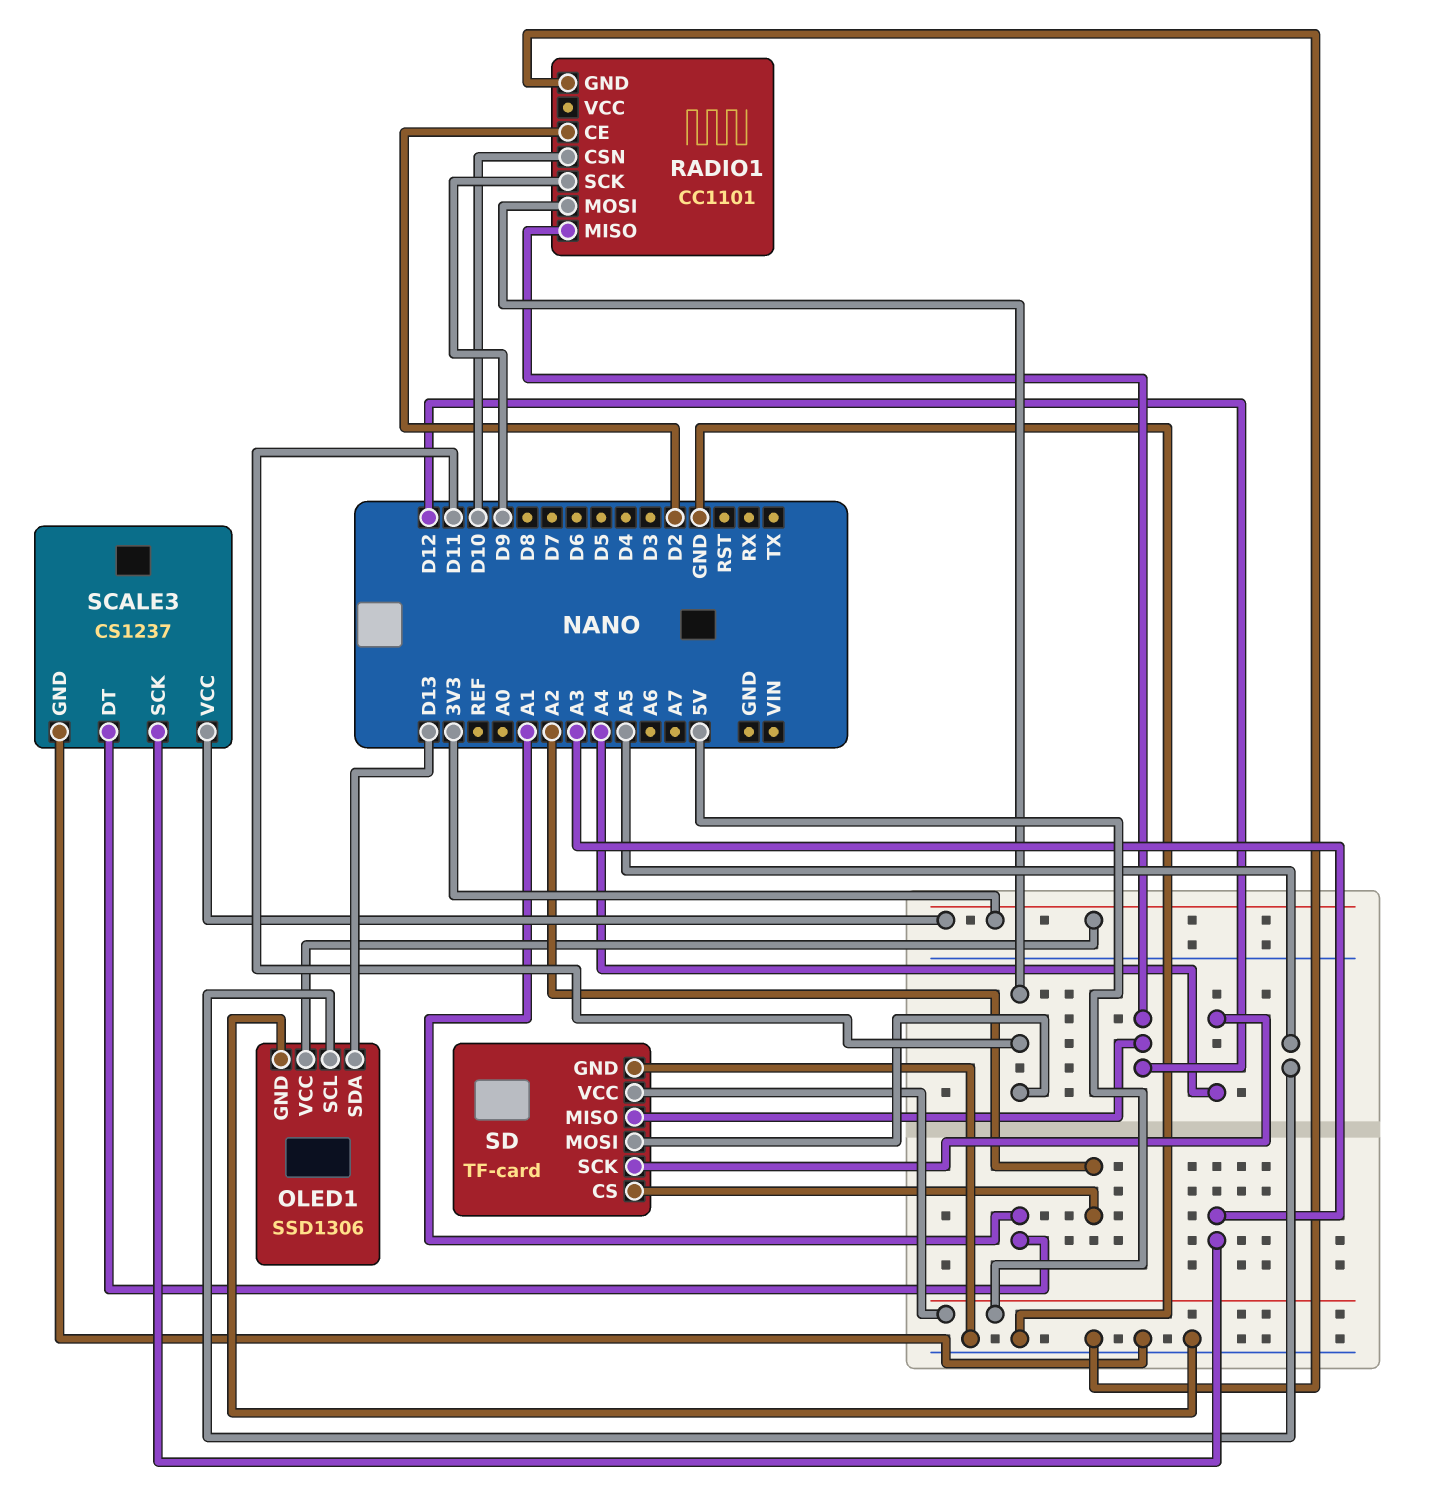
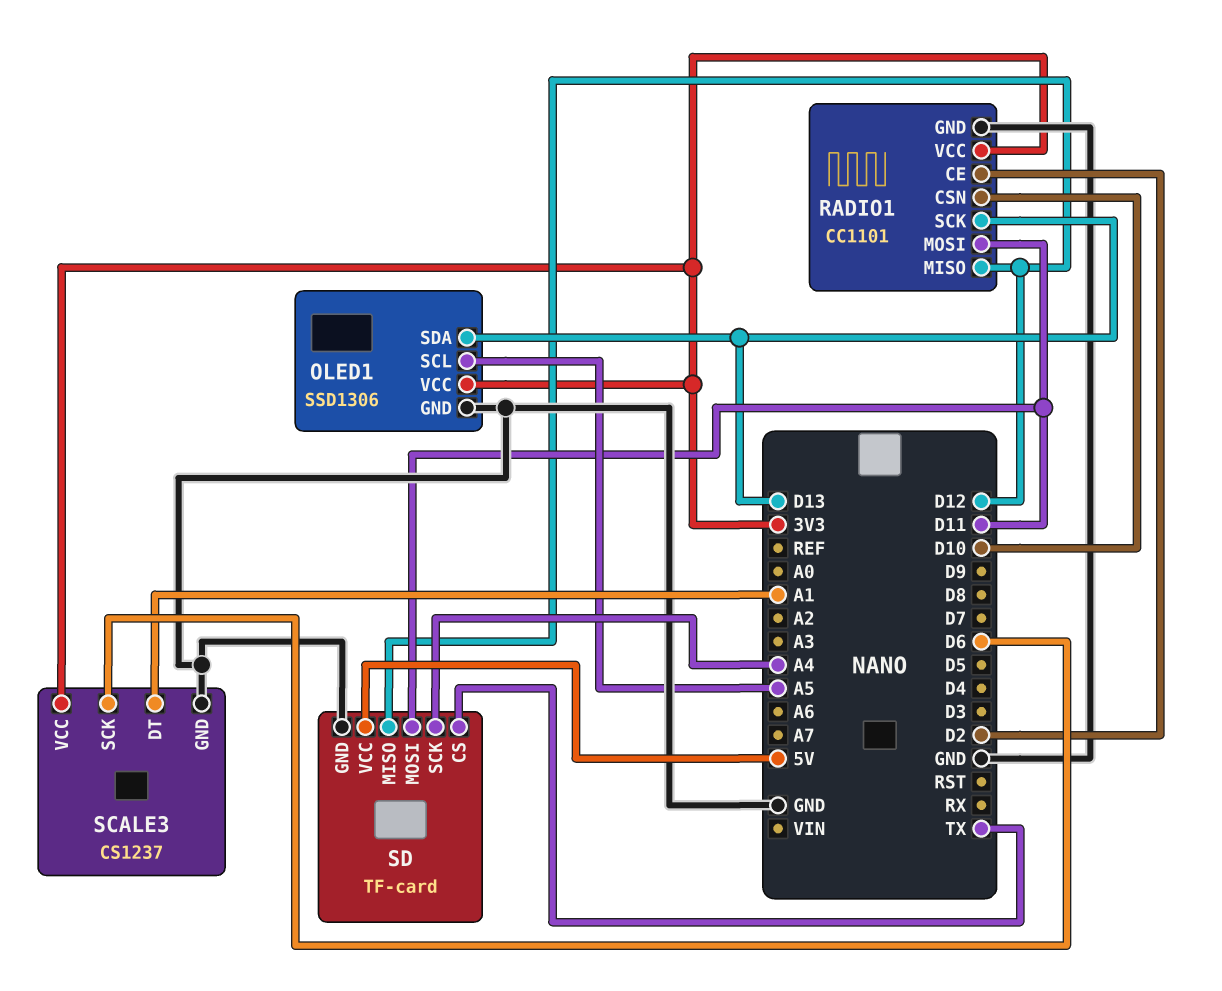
RADIO1 pin SCK: D9 -> D13
RADIO1 pin VCC: none -> 3V3
SCALE3 pin SCK: A3 -> D6
SD pin CS: A2 -> TX

